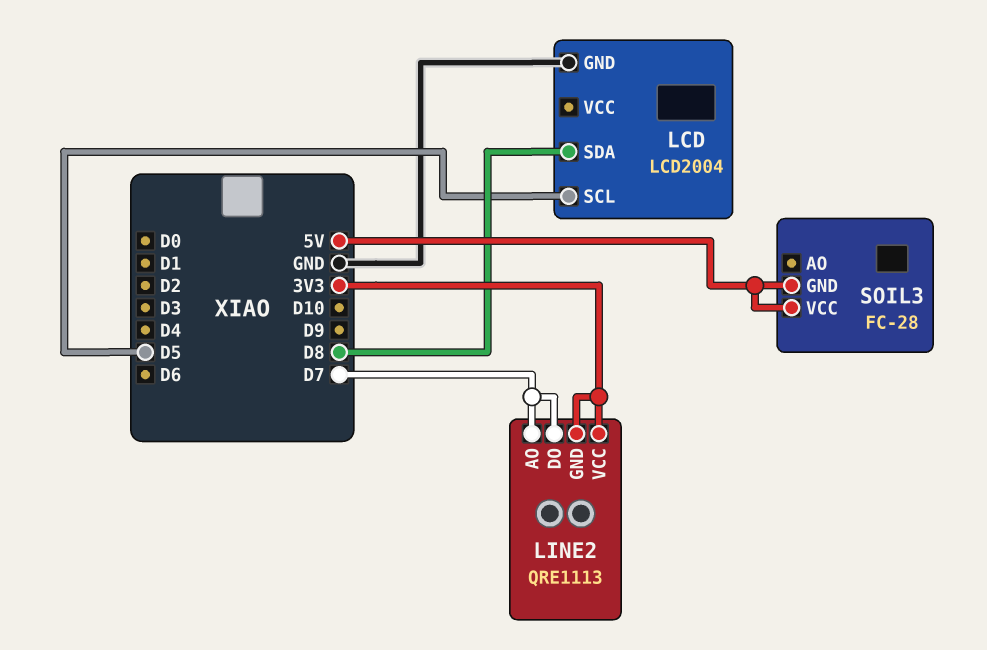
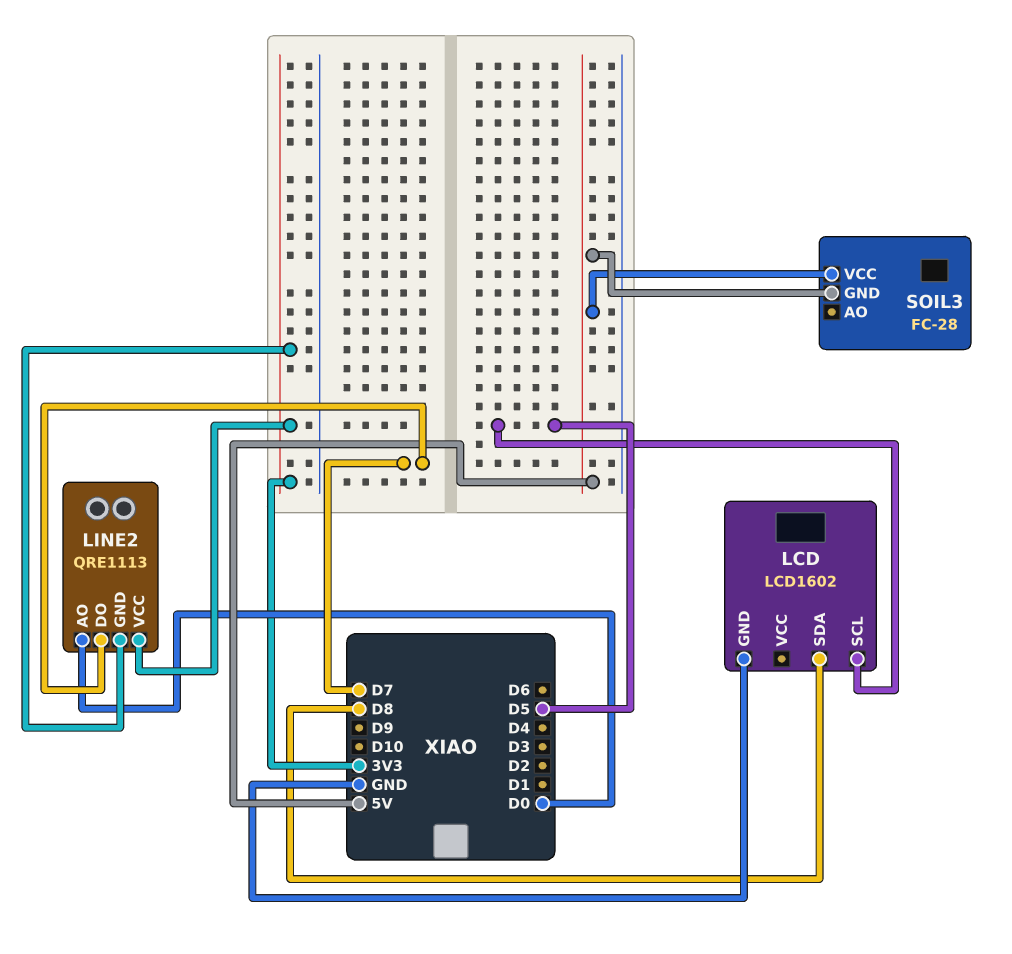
LCD: LCD2004 -> LCD1602
LINE2 pin AO: D7 -> D0

